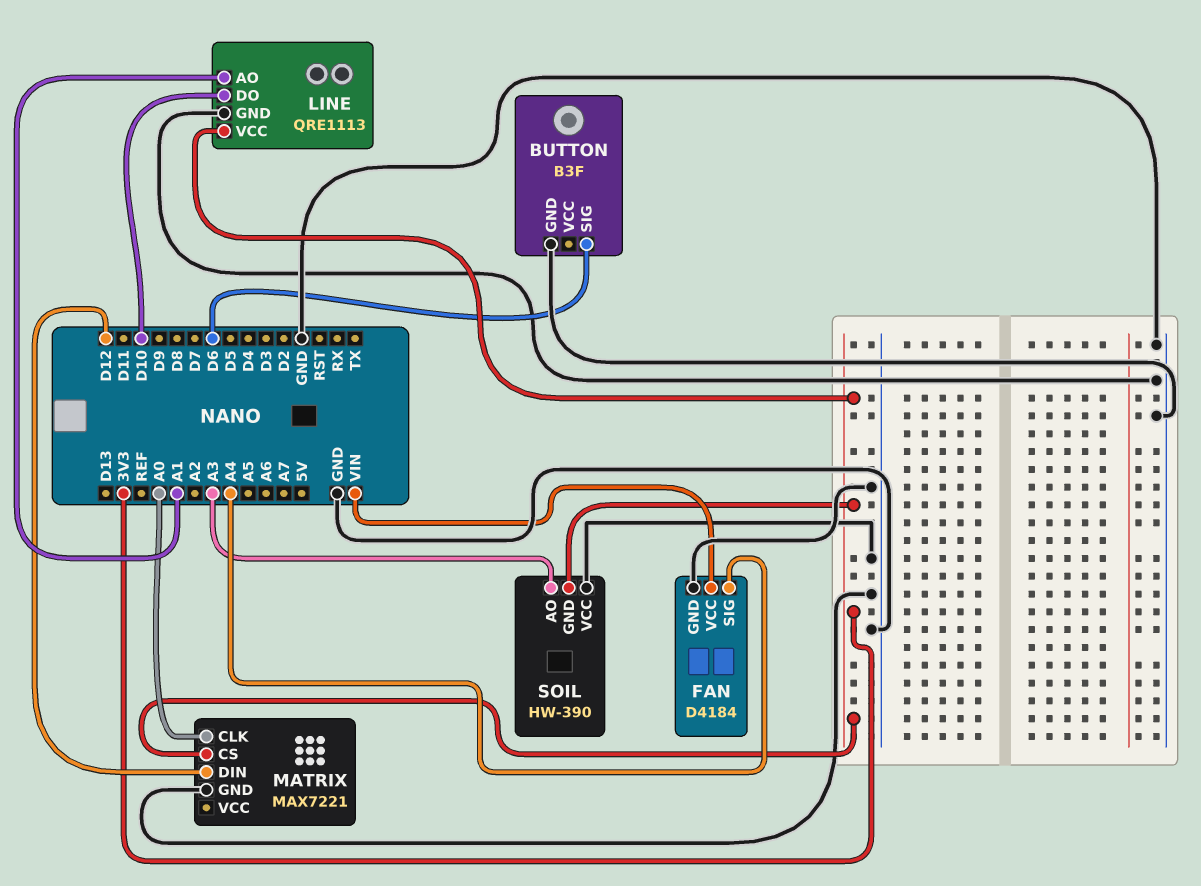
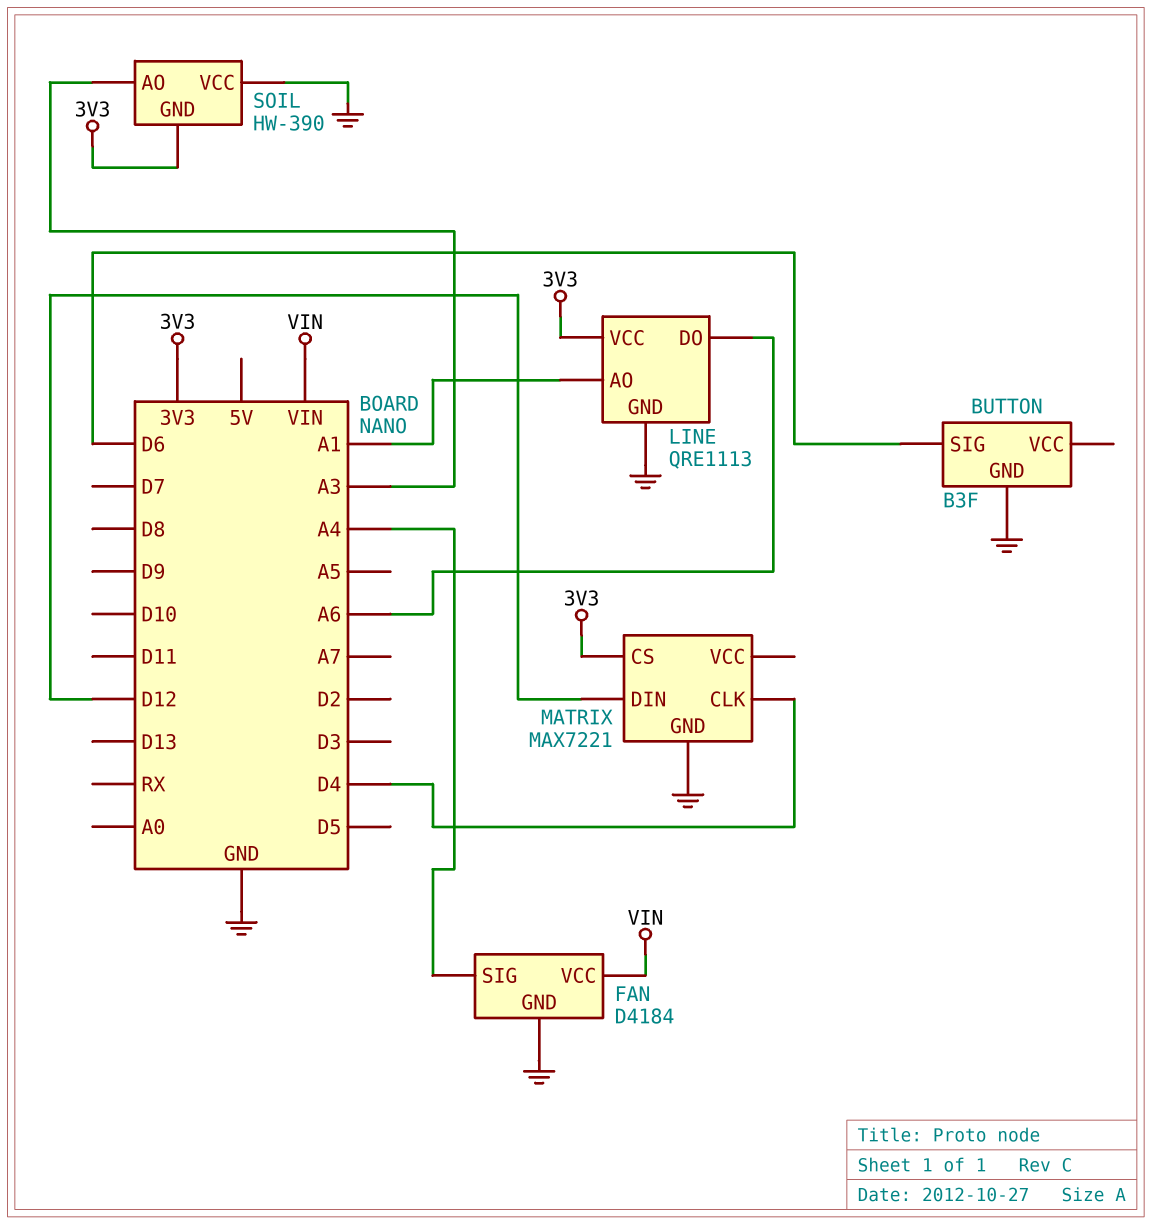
LINE pin DO: D10 -> A6
MATRIX pin CLK: A0 -> D4

